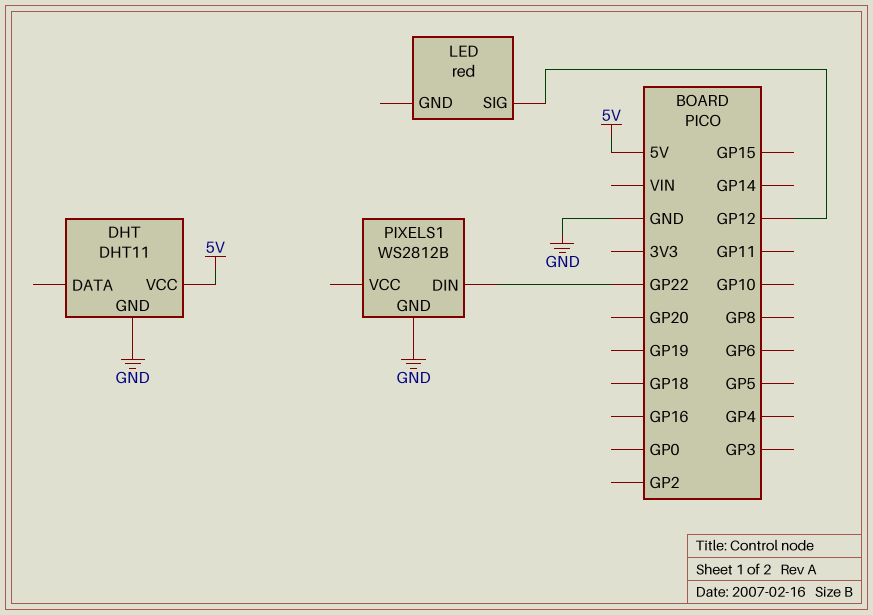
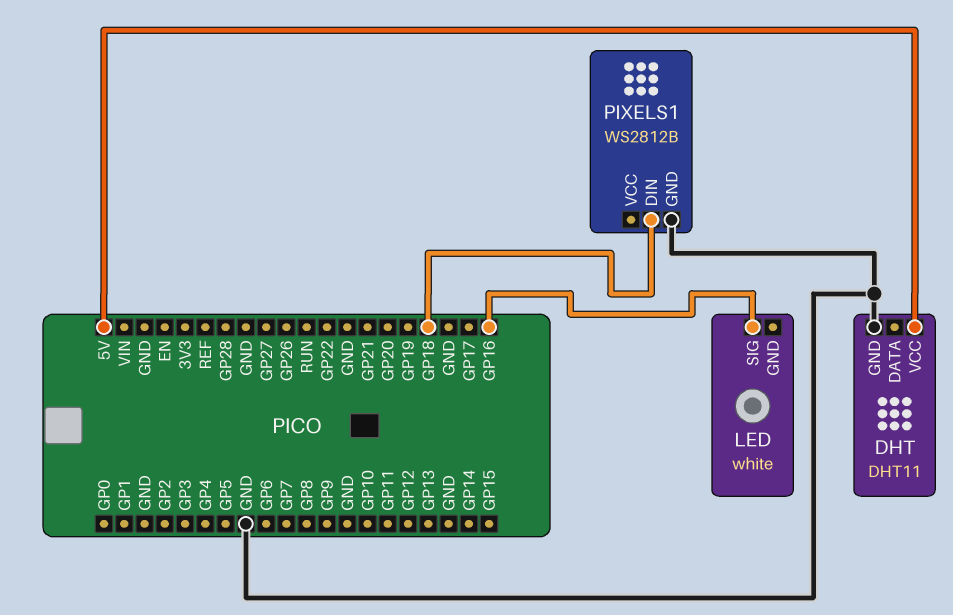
LED: red -> white
LED pin SIG: GP12 -> GP16
PIXELS1 pin DIN: GP22 -> GP18

